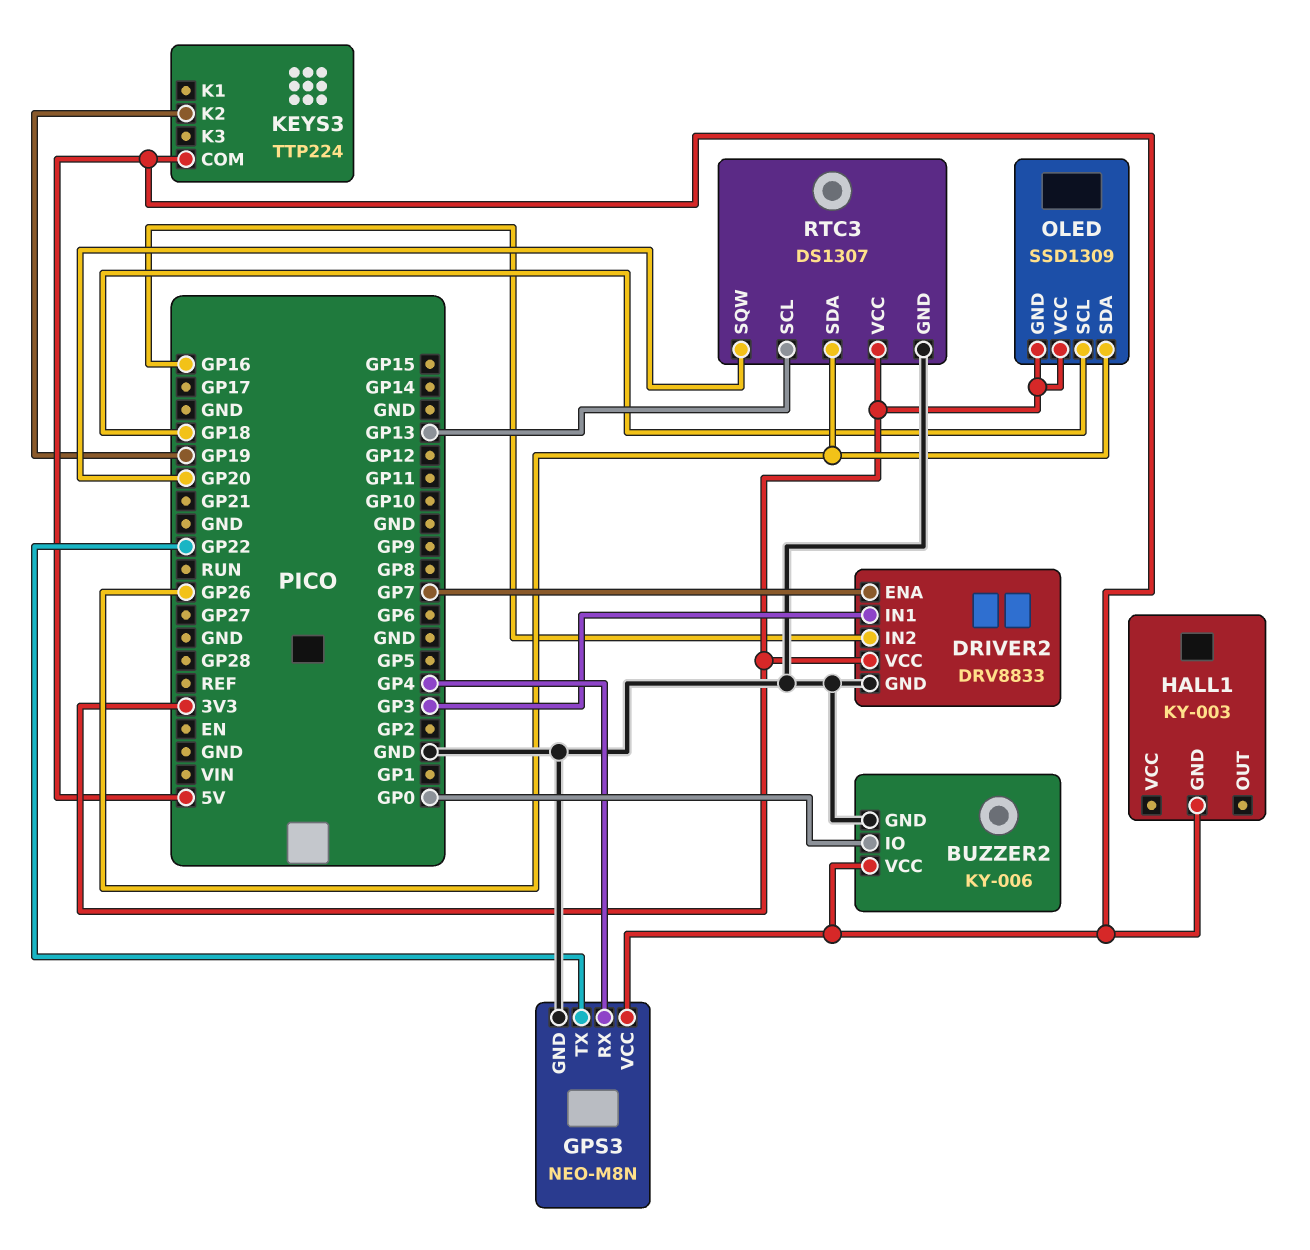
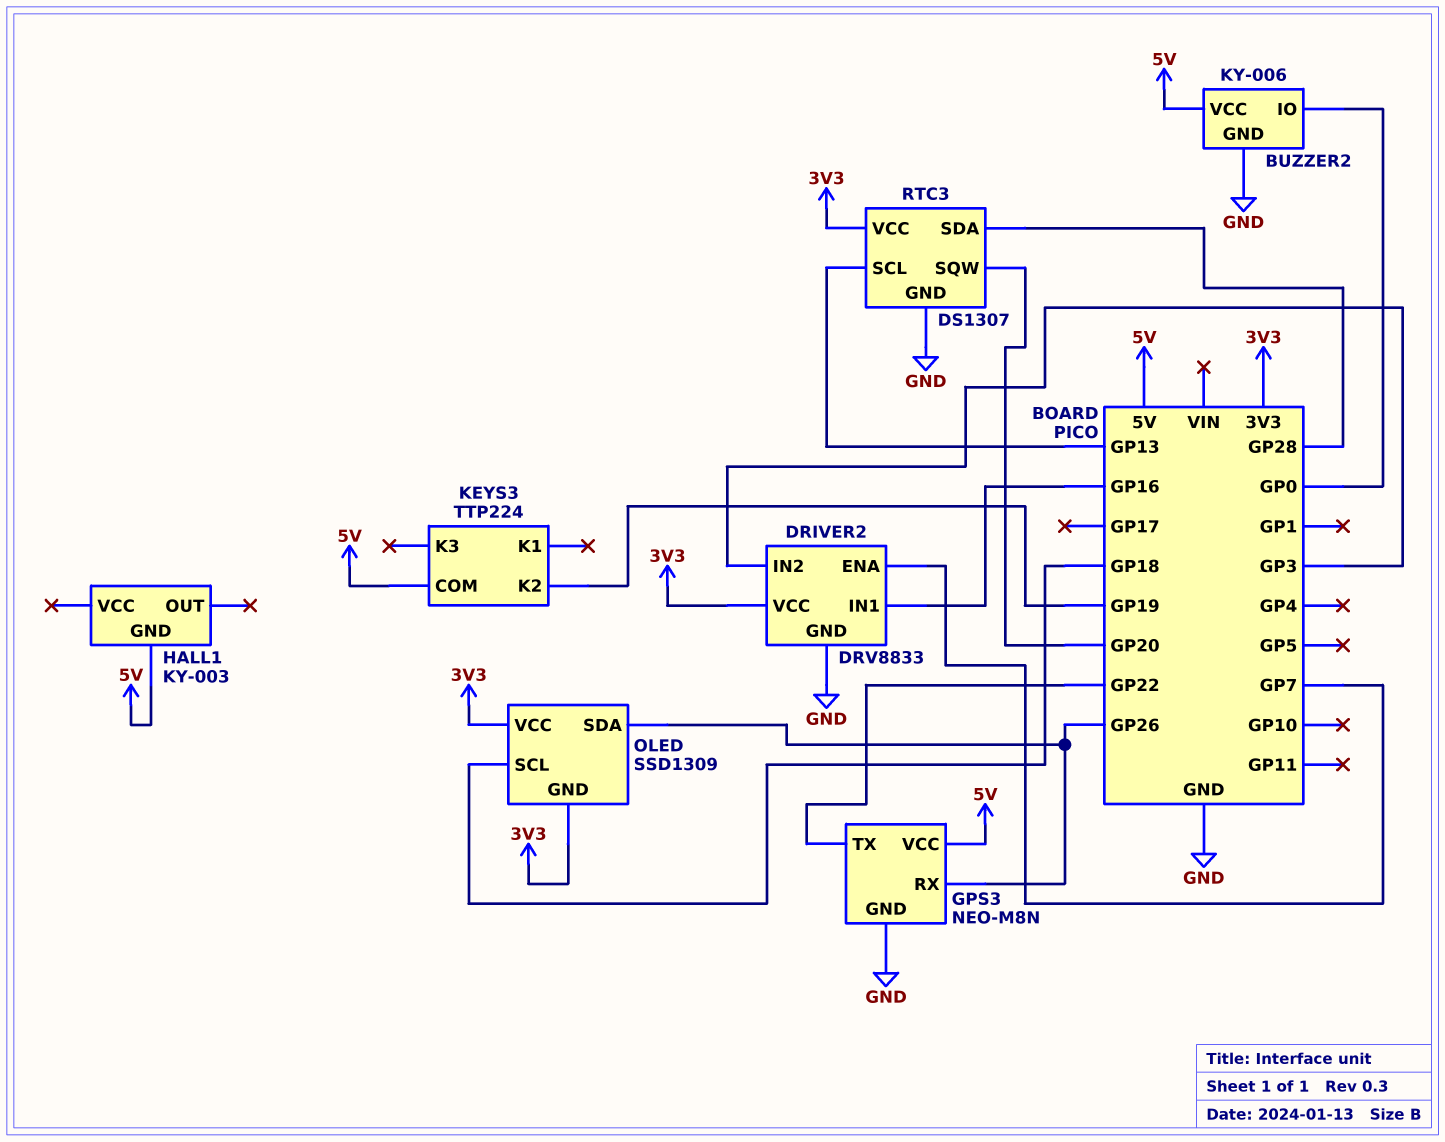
DRIVER2 pin IN1: GP3 -> GP16
DRIVER2 pin IN2: GP16 -> GP3
GPS3 pin RX: GP4 -> GP26
RTC3 pin SDA: GP26 -> GP28

